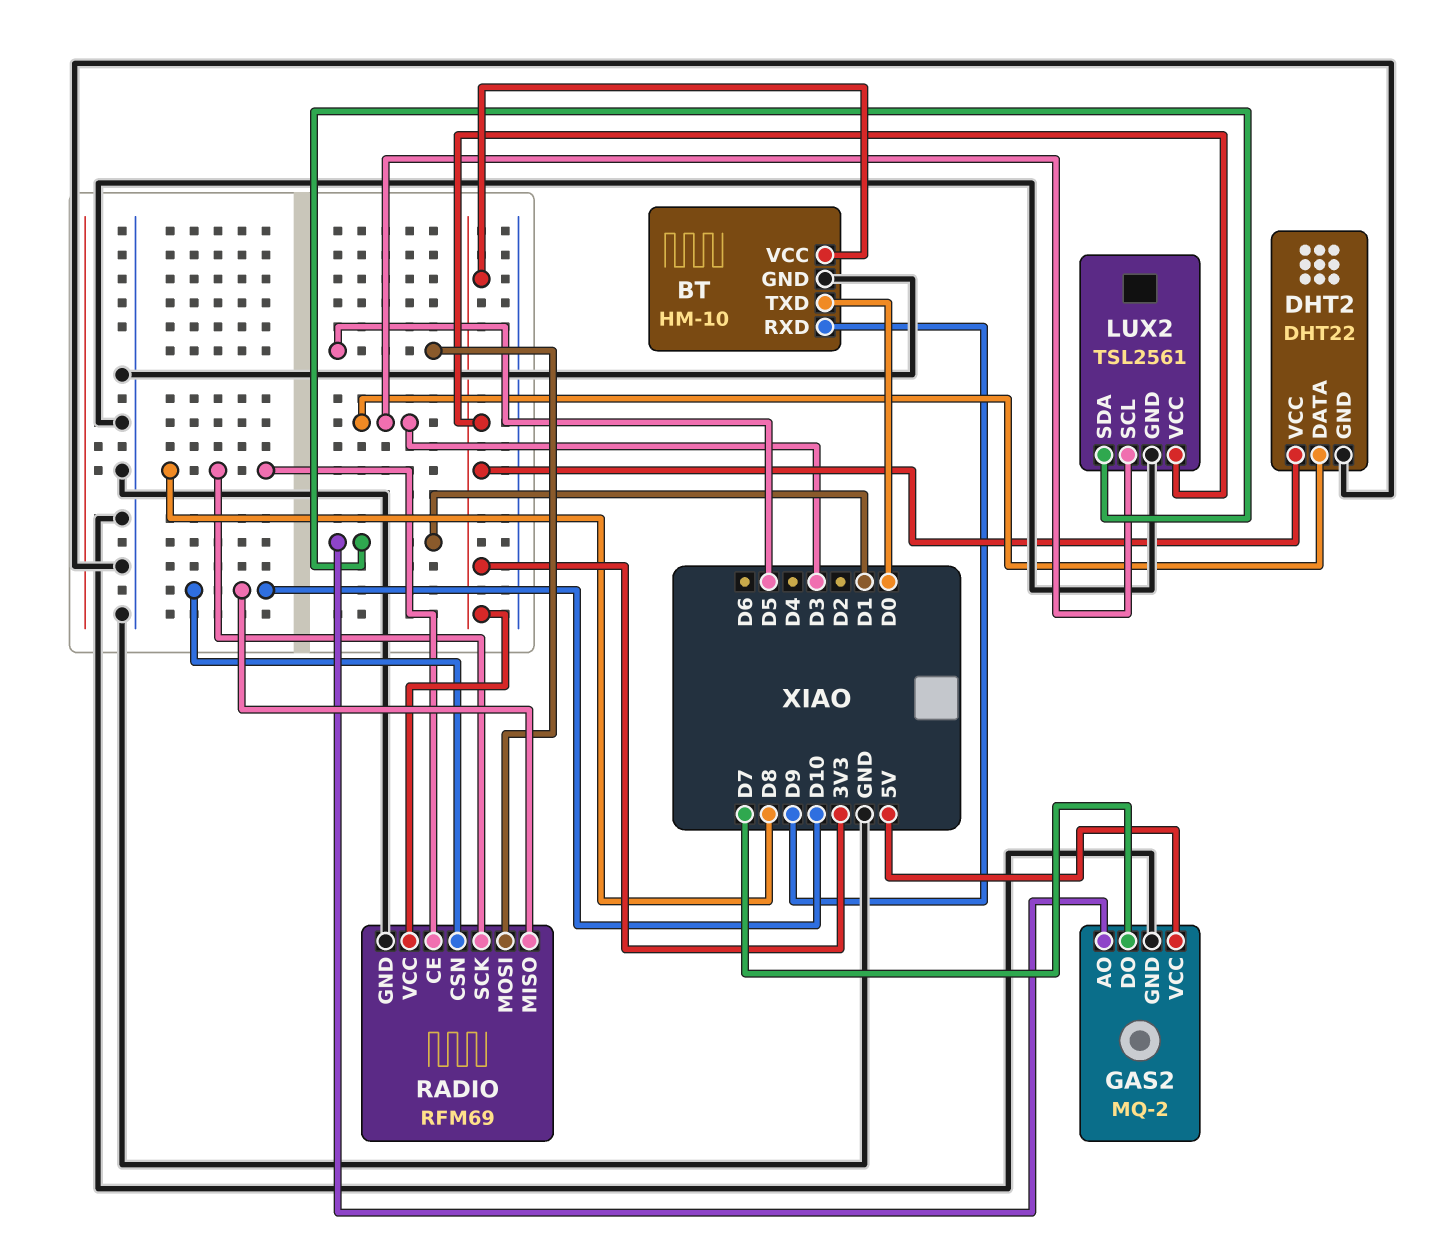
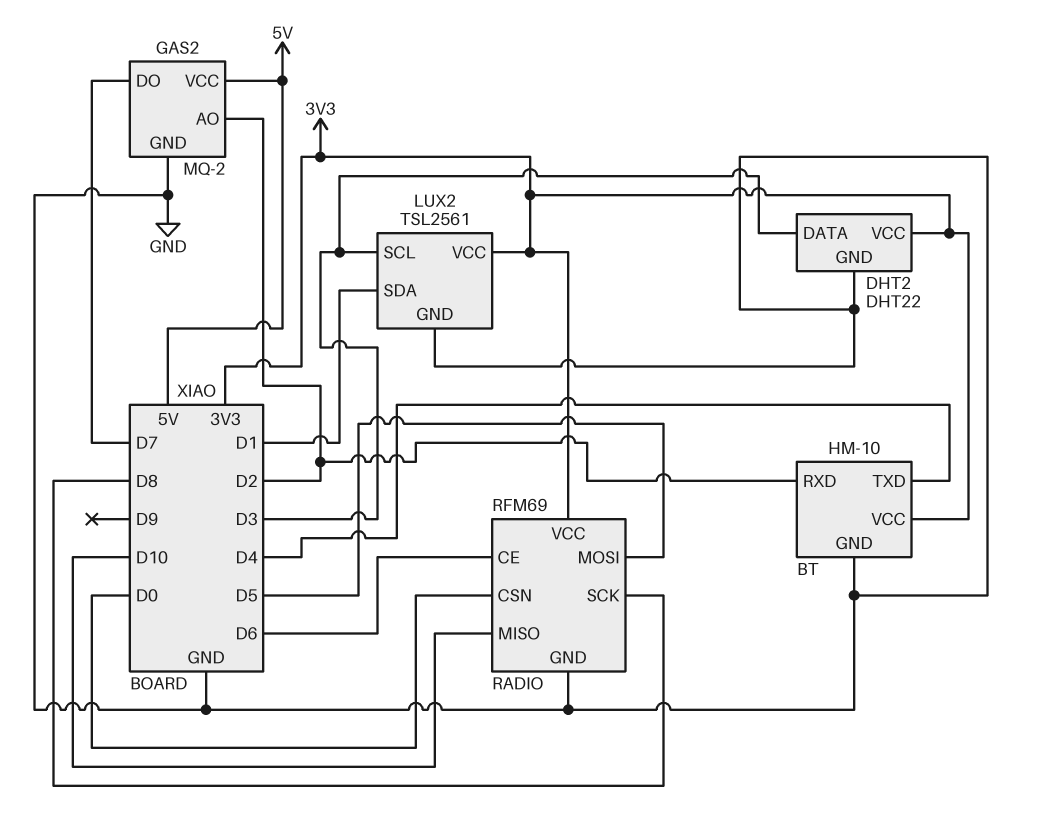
BT pin RXD: D9 -> D2
BT pin TXD: D0 -> D4
GAS2 pin AO: D1 -> D2
RADIO pin CE: D8 -> D6
RADIO pin CSN: D10 -> D0

